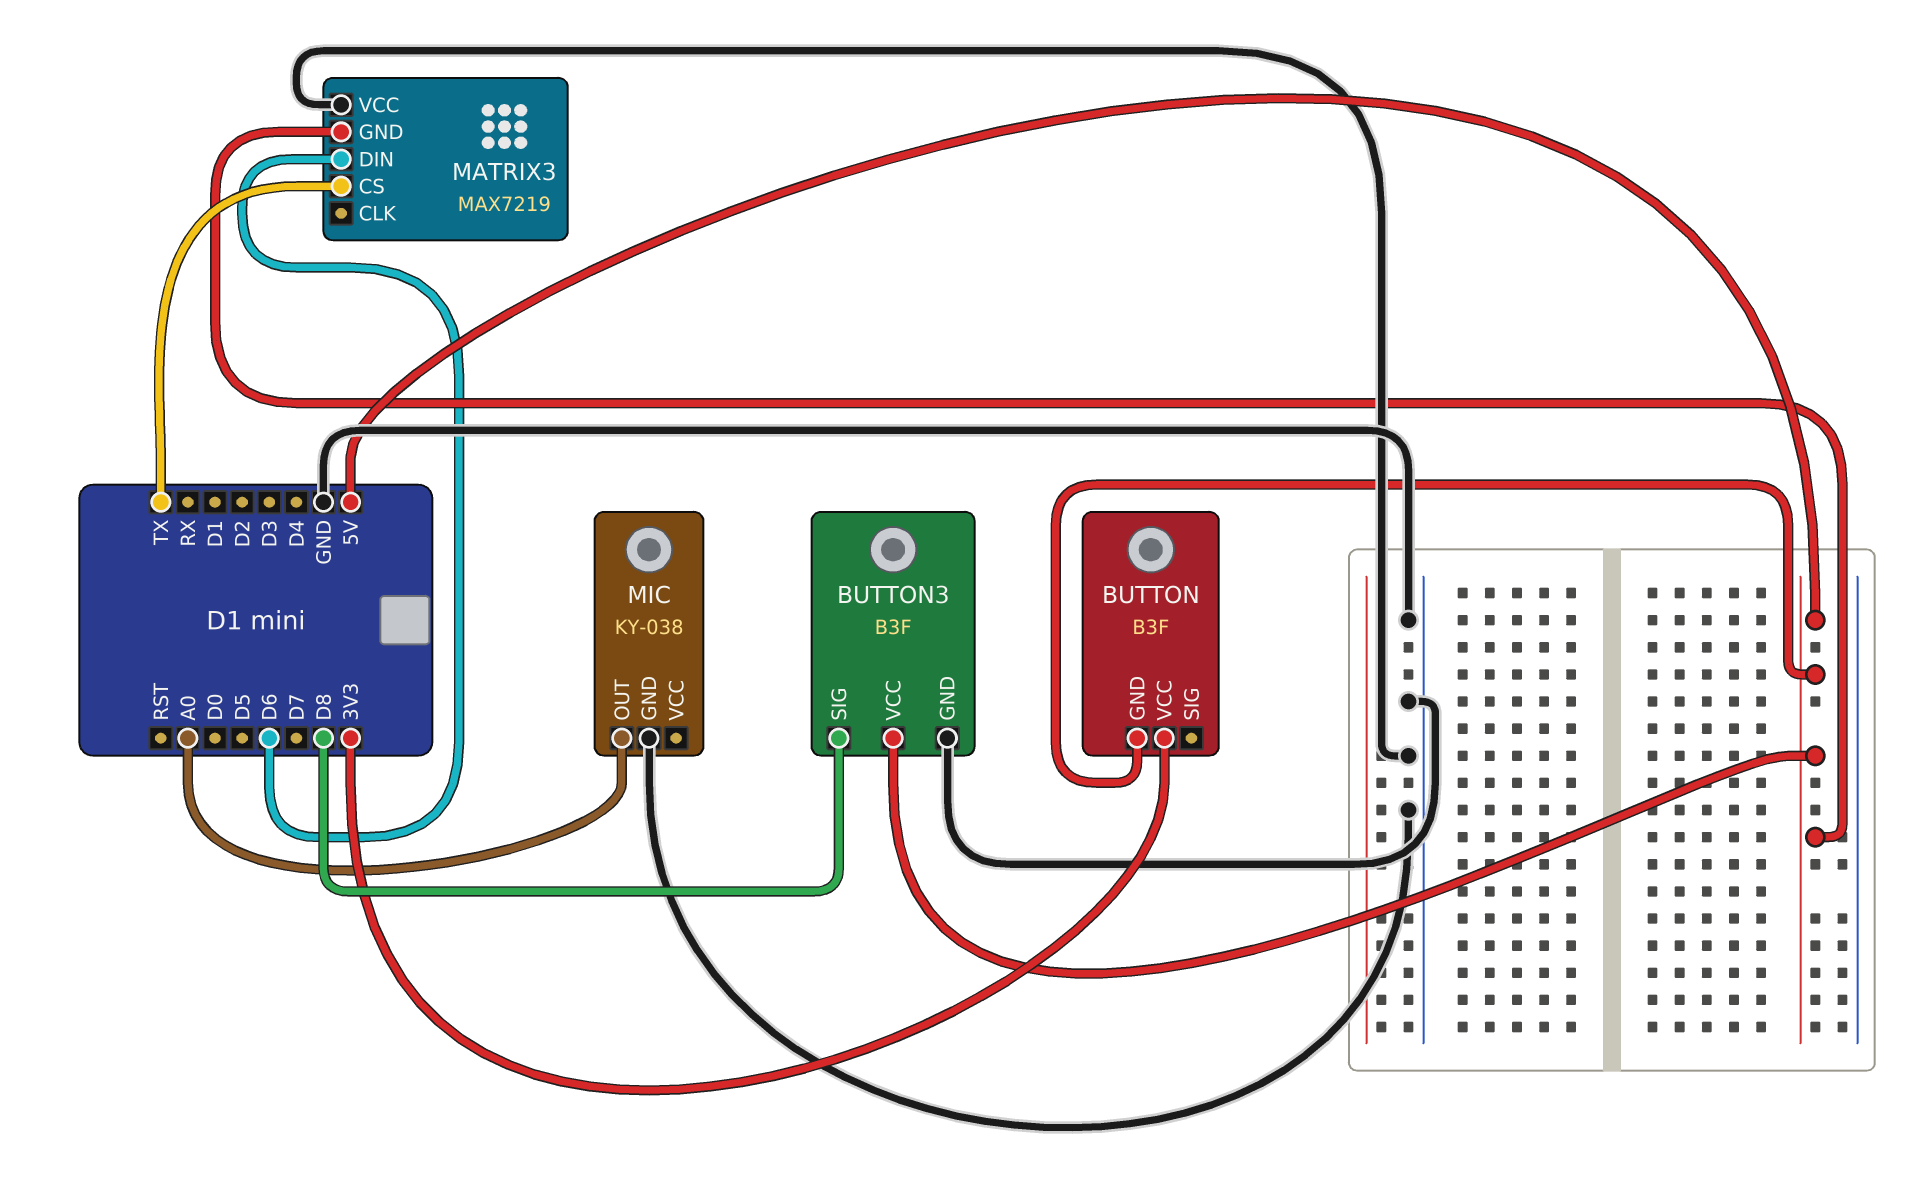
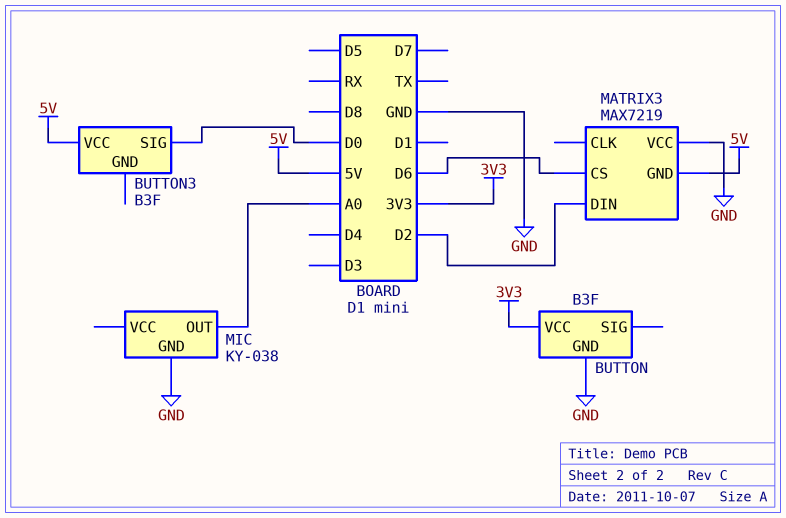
BUTTON pin GND: 5V -> GND
BUTTON3 pin GND: GND -> none
BUTTON3 pin SIG: D8 -> D0
MATRIX3 pin CS: TX -> D6
MATRIX3 pin DIN: D6 -> D2

